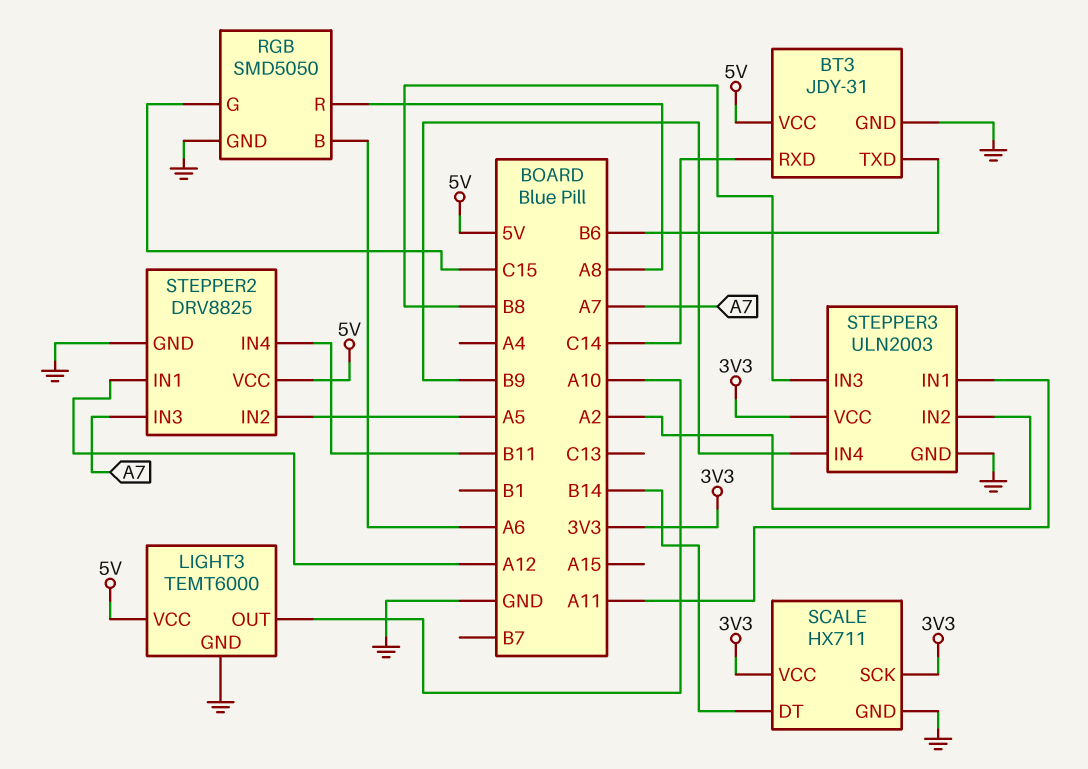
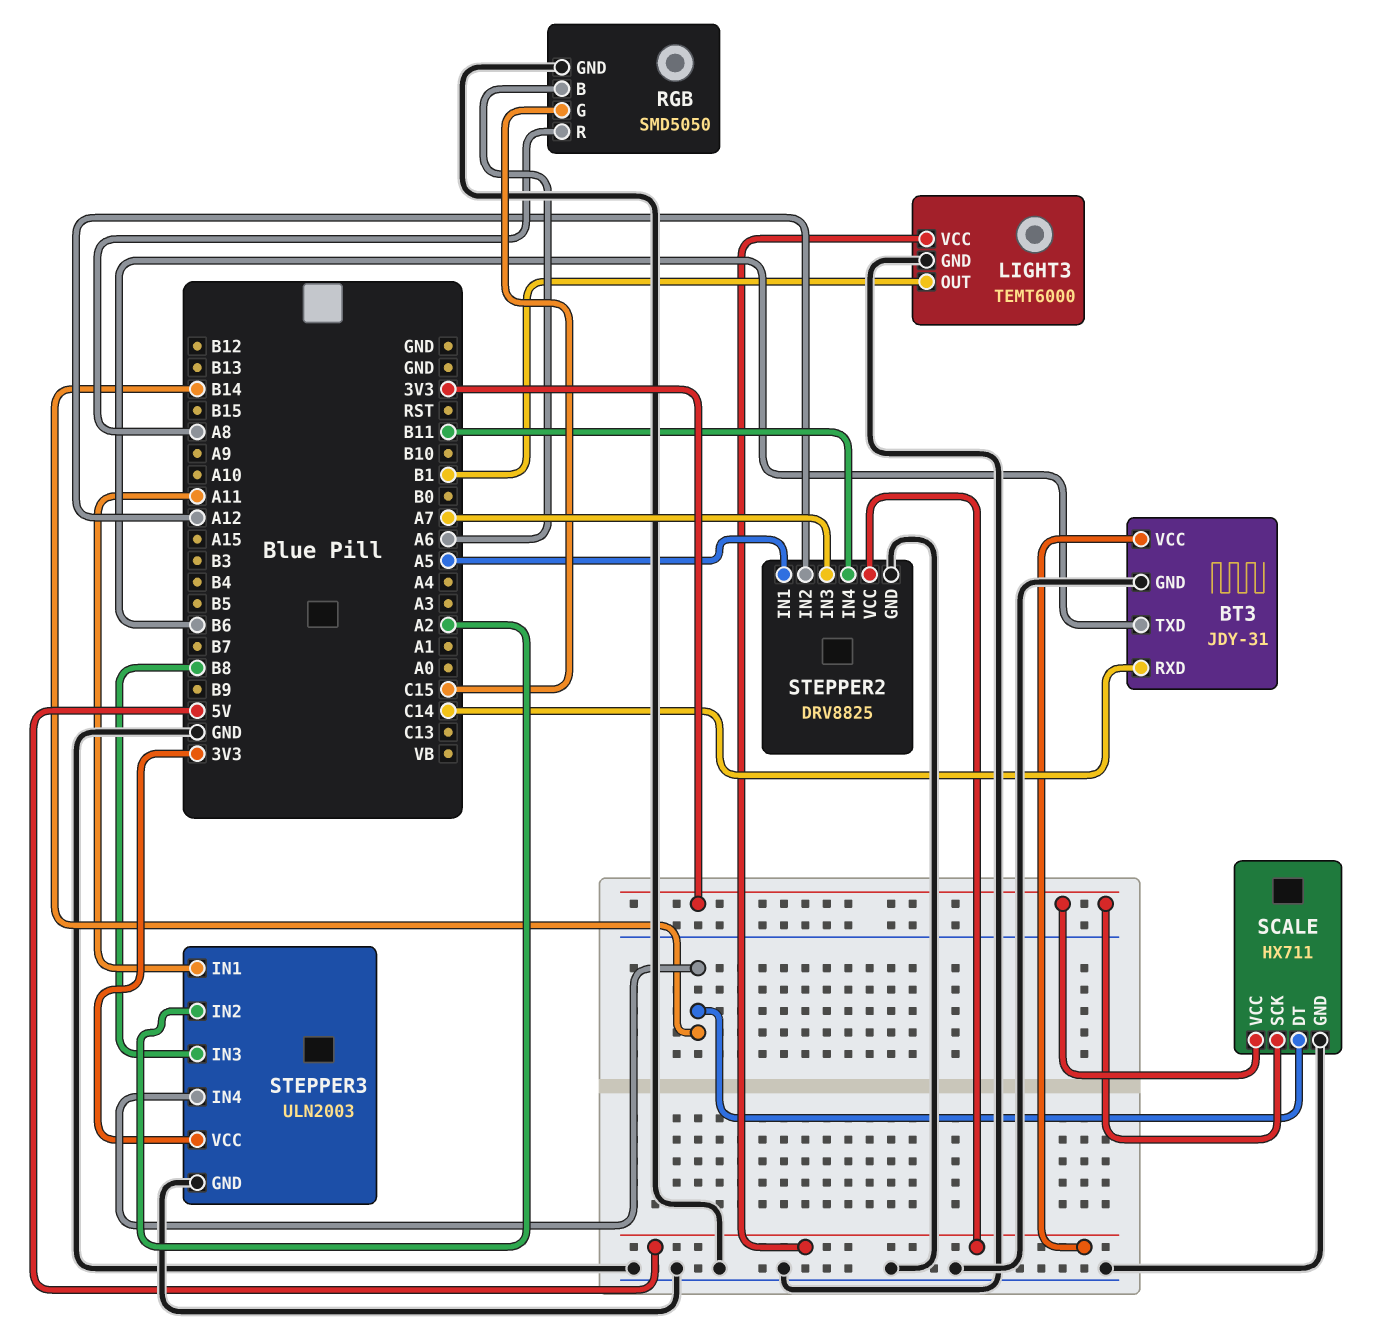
LIGHT3 pin OUT: A10 -> B1
STEPPER2 pin IN1: A12 -> A5
STEPPER2 pin IN2: A5 -> A12
STEPPER3 pin IN4: B9 -> B14

